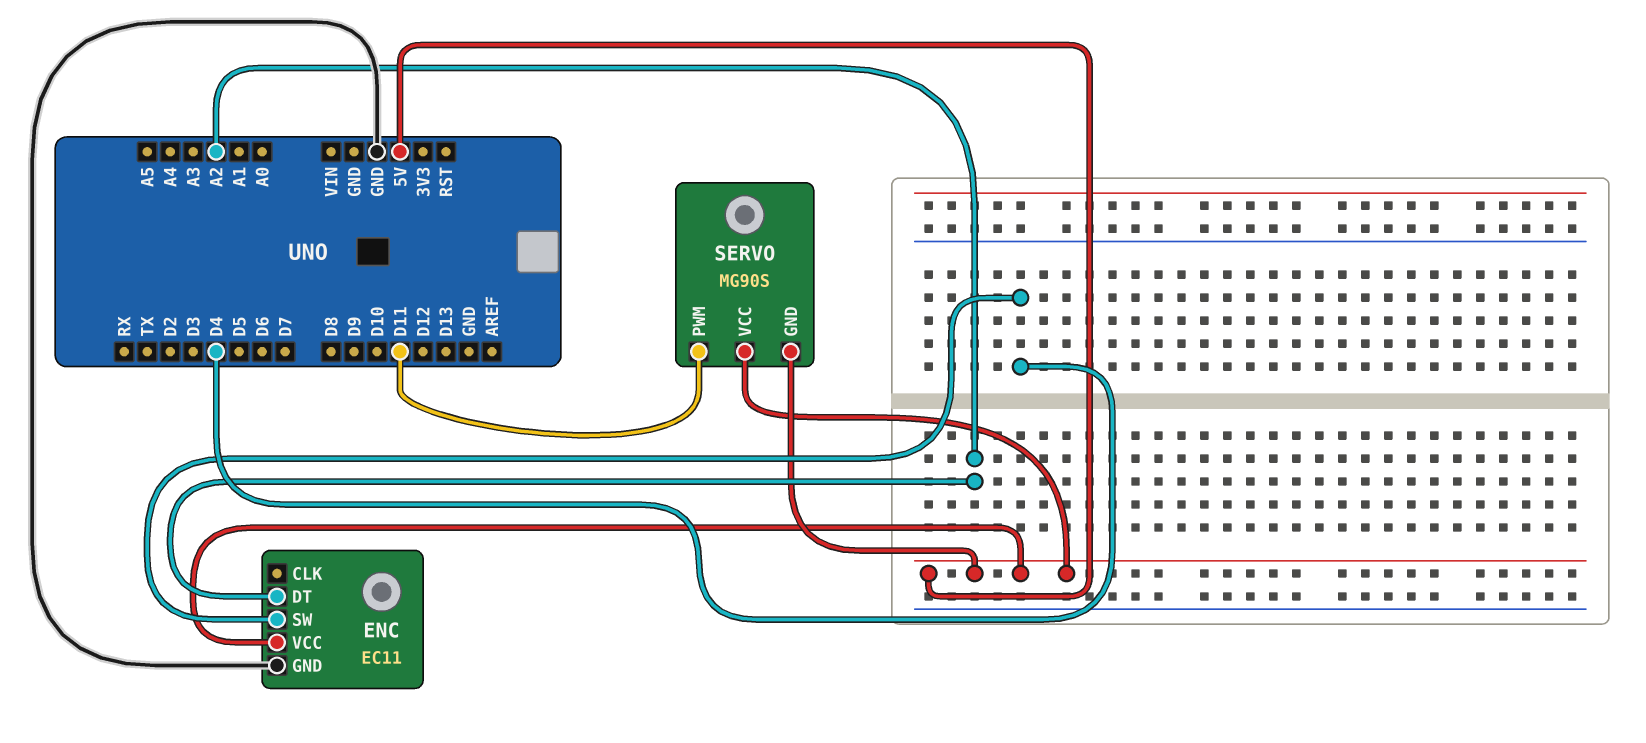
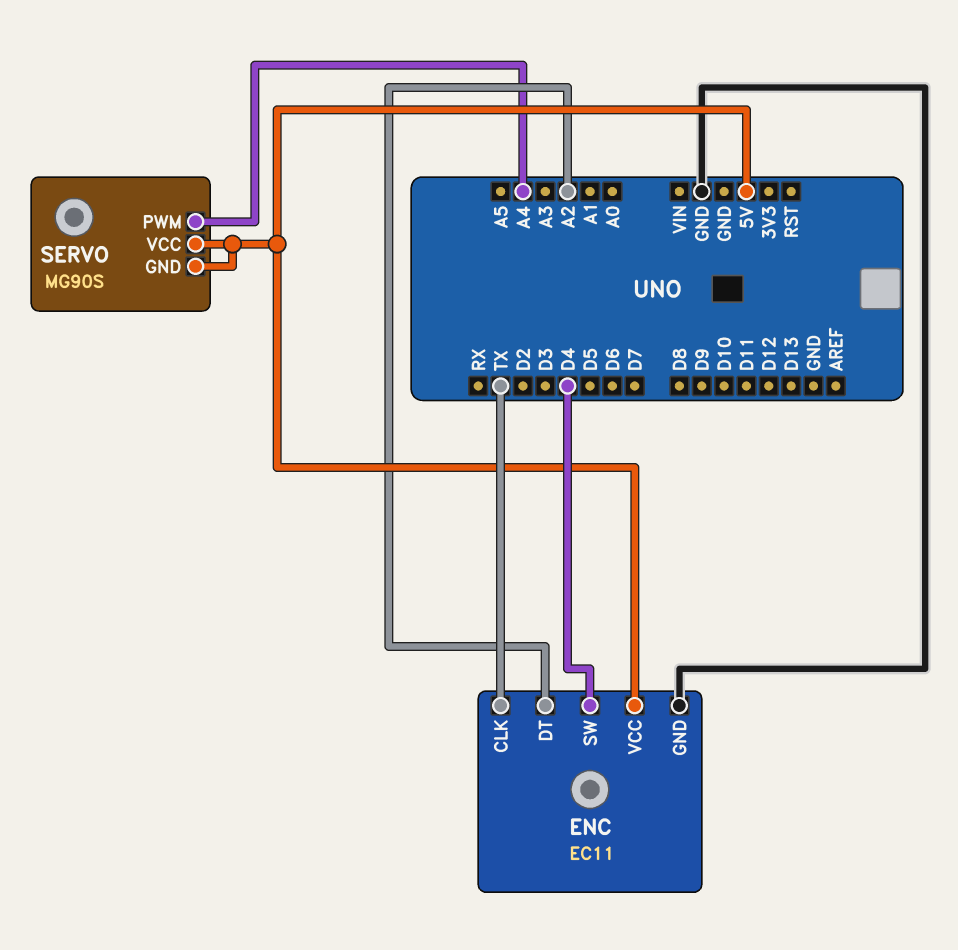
ENC pin CLK: none -> TX
SERVO pin PWM: D11 -> A4

